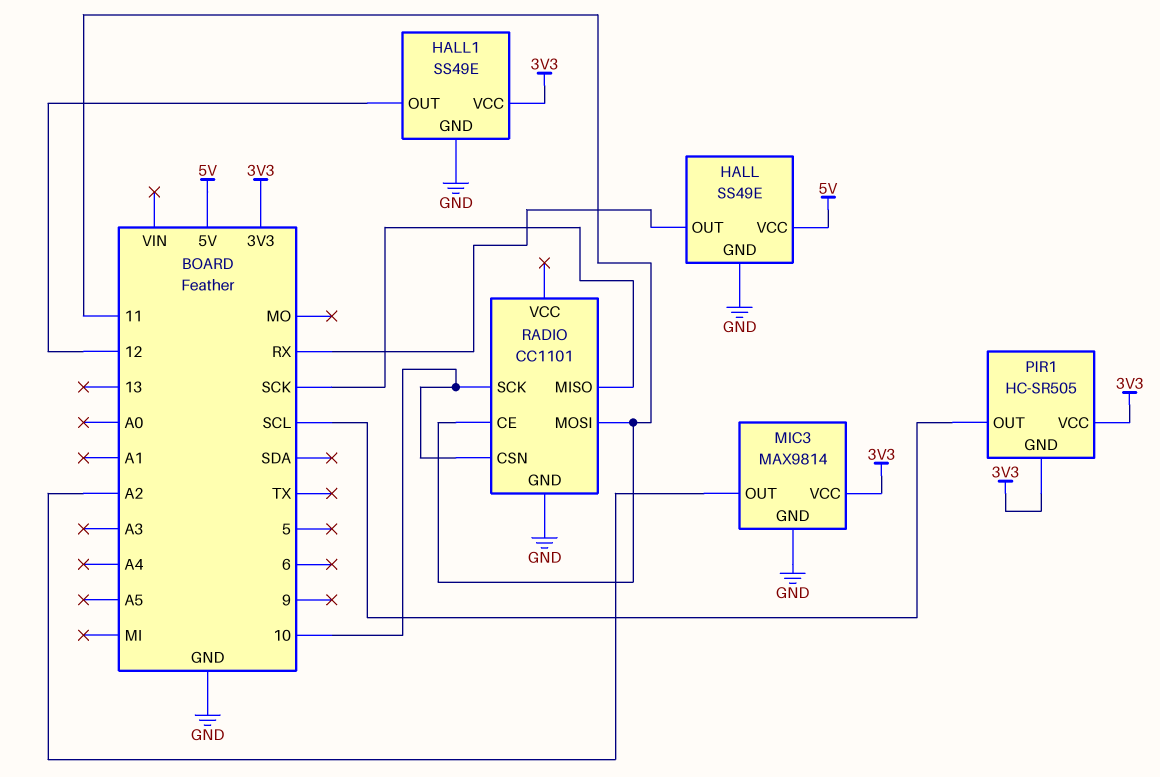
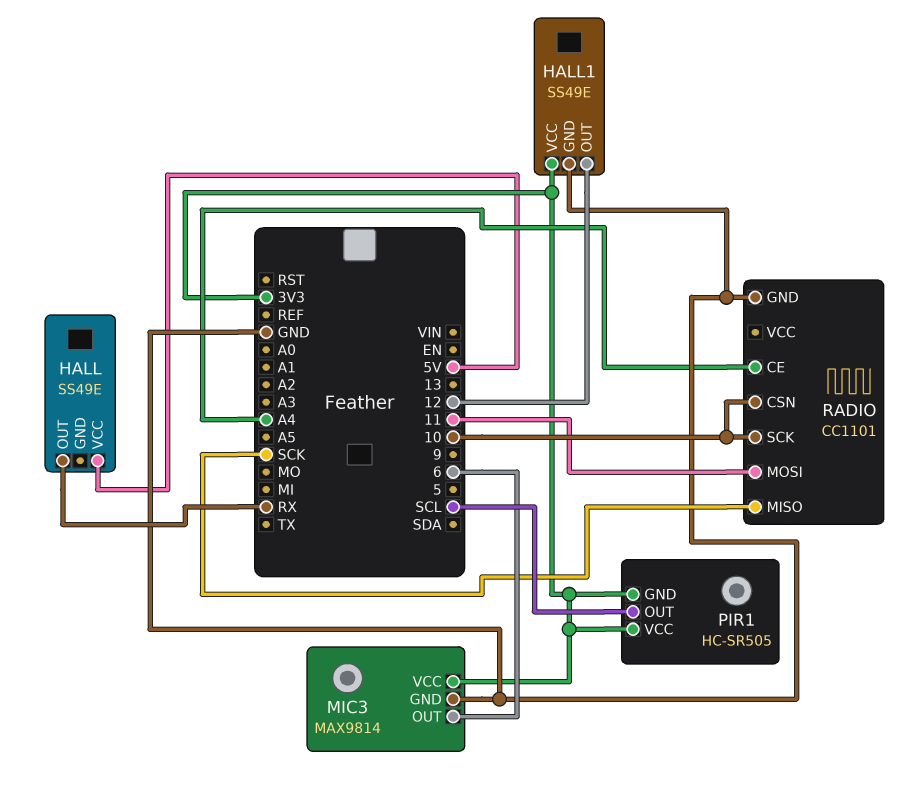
HALL pin GND: GND -> none
MIC3 pin OUT: A2 -> 6
RADIO pin CE: 11 -> A4

